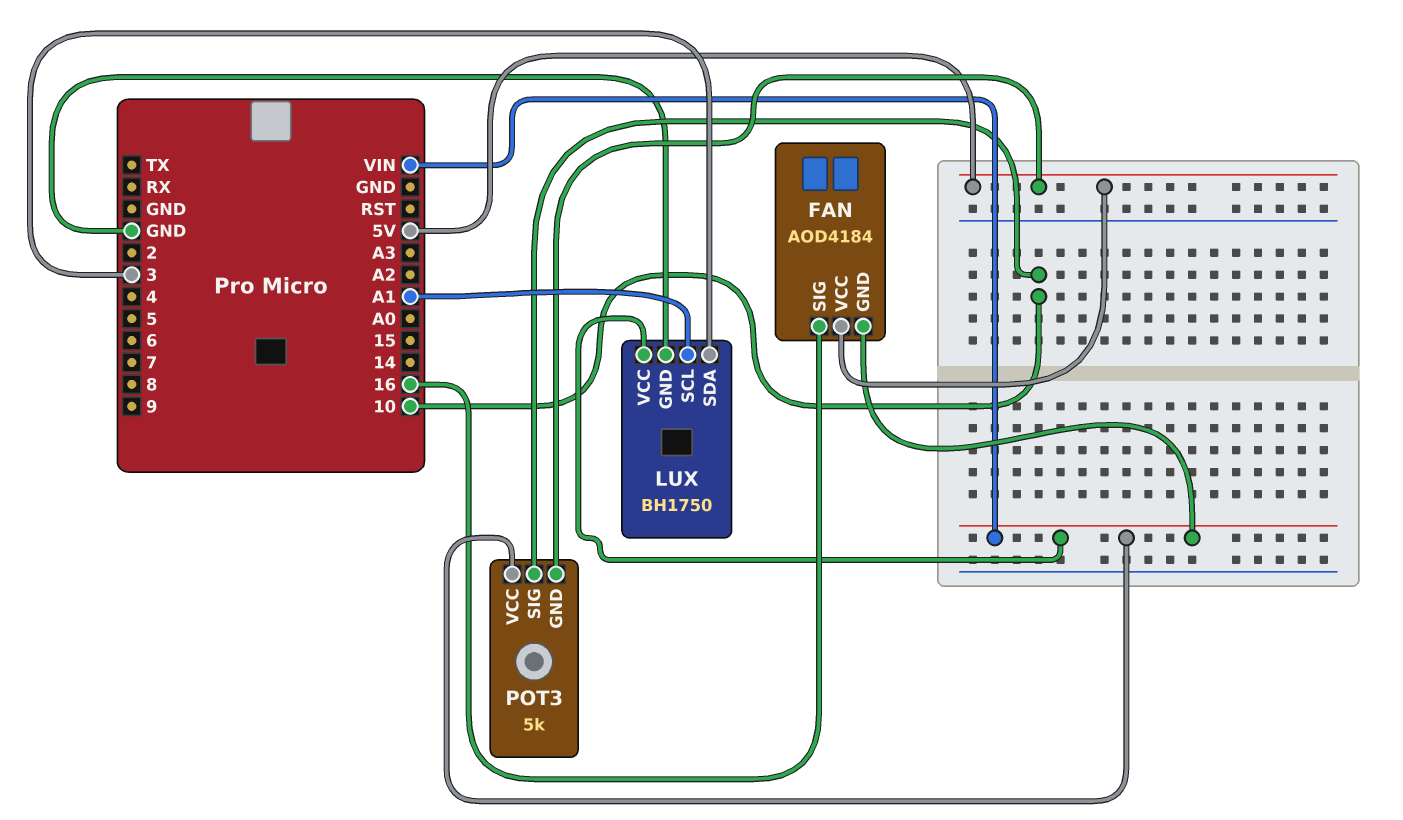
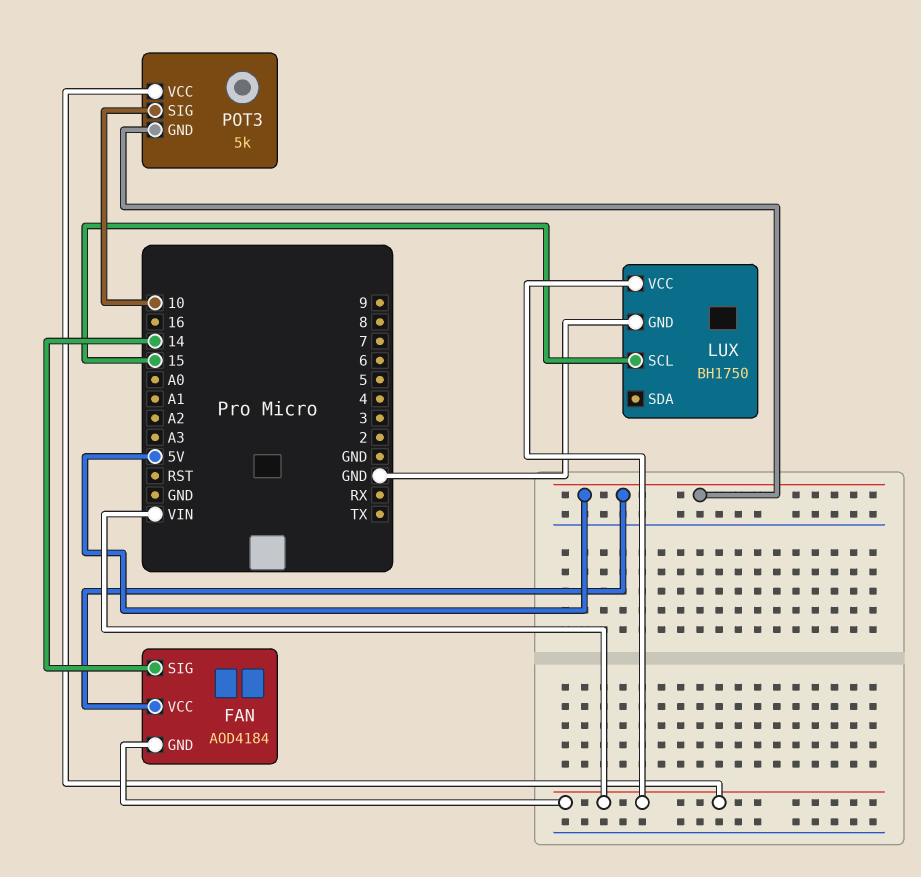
FAN pin SIG: 16 -> 14
LUX pin SCL: A1 -> 15
LUX pin SDA: 3 -> none

